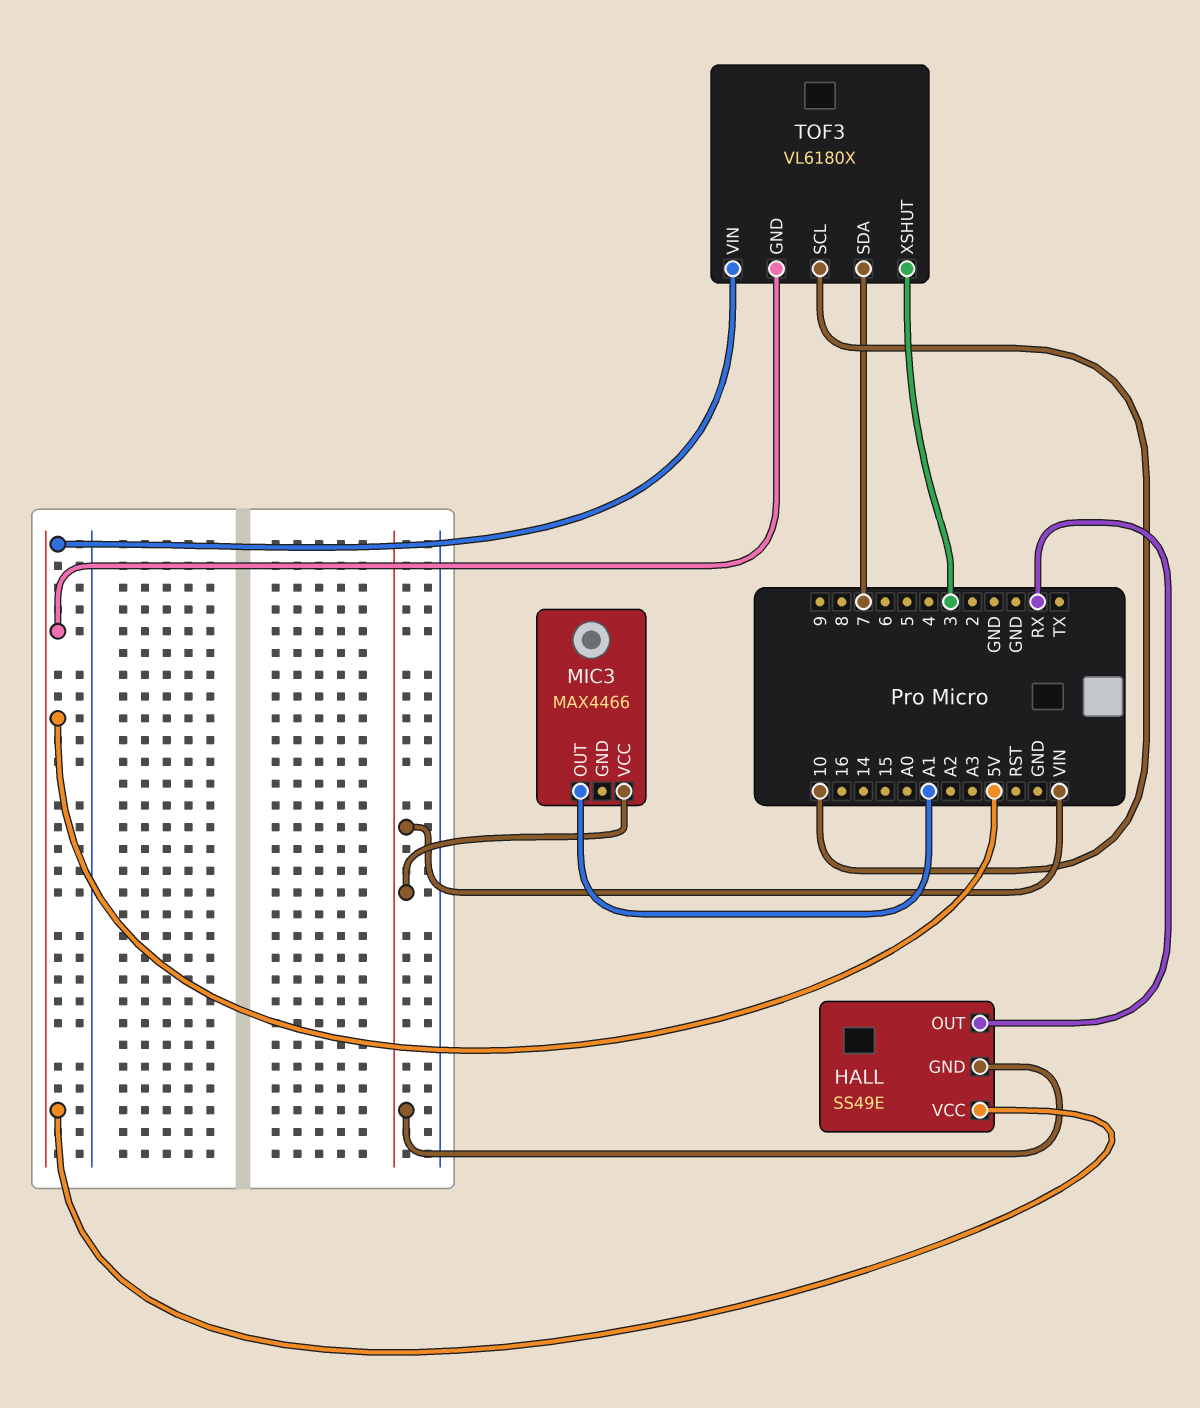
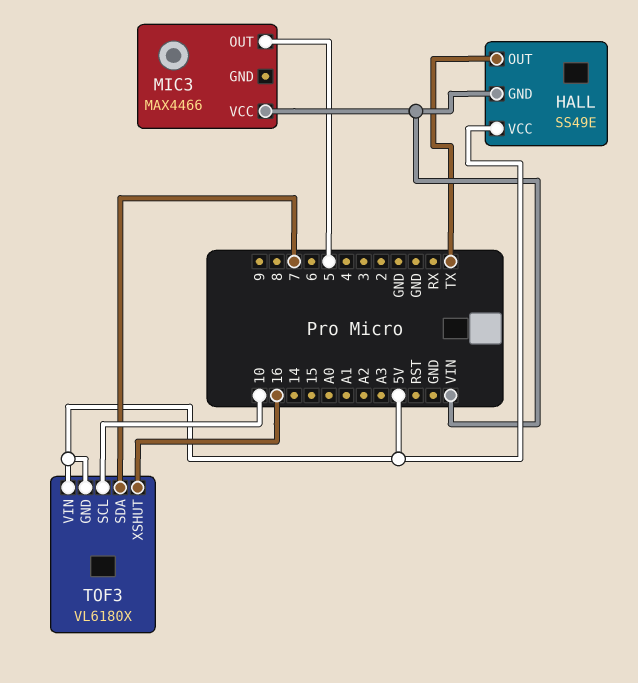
HALL pin OUT: RX -> TX
MIC3 pin OUT: A1 -> 5
TOF3 pin XSHUT: 3 -> 16

